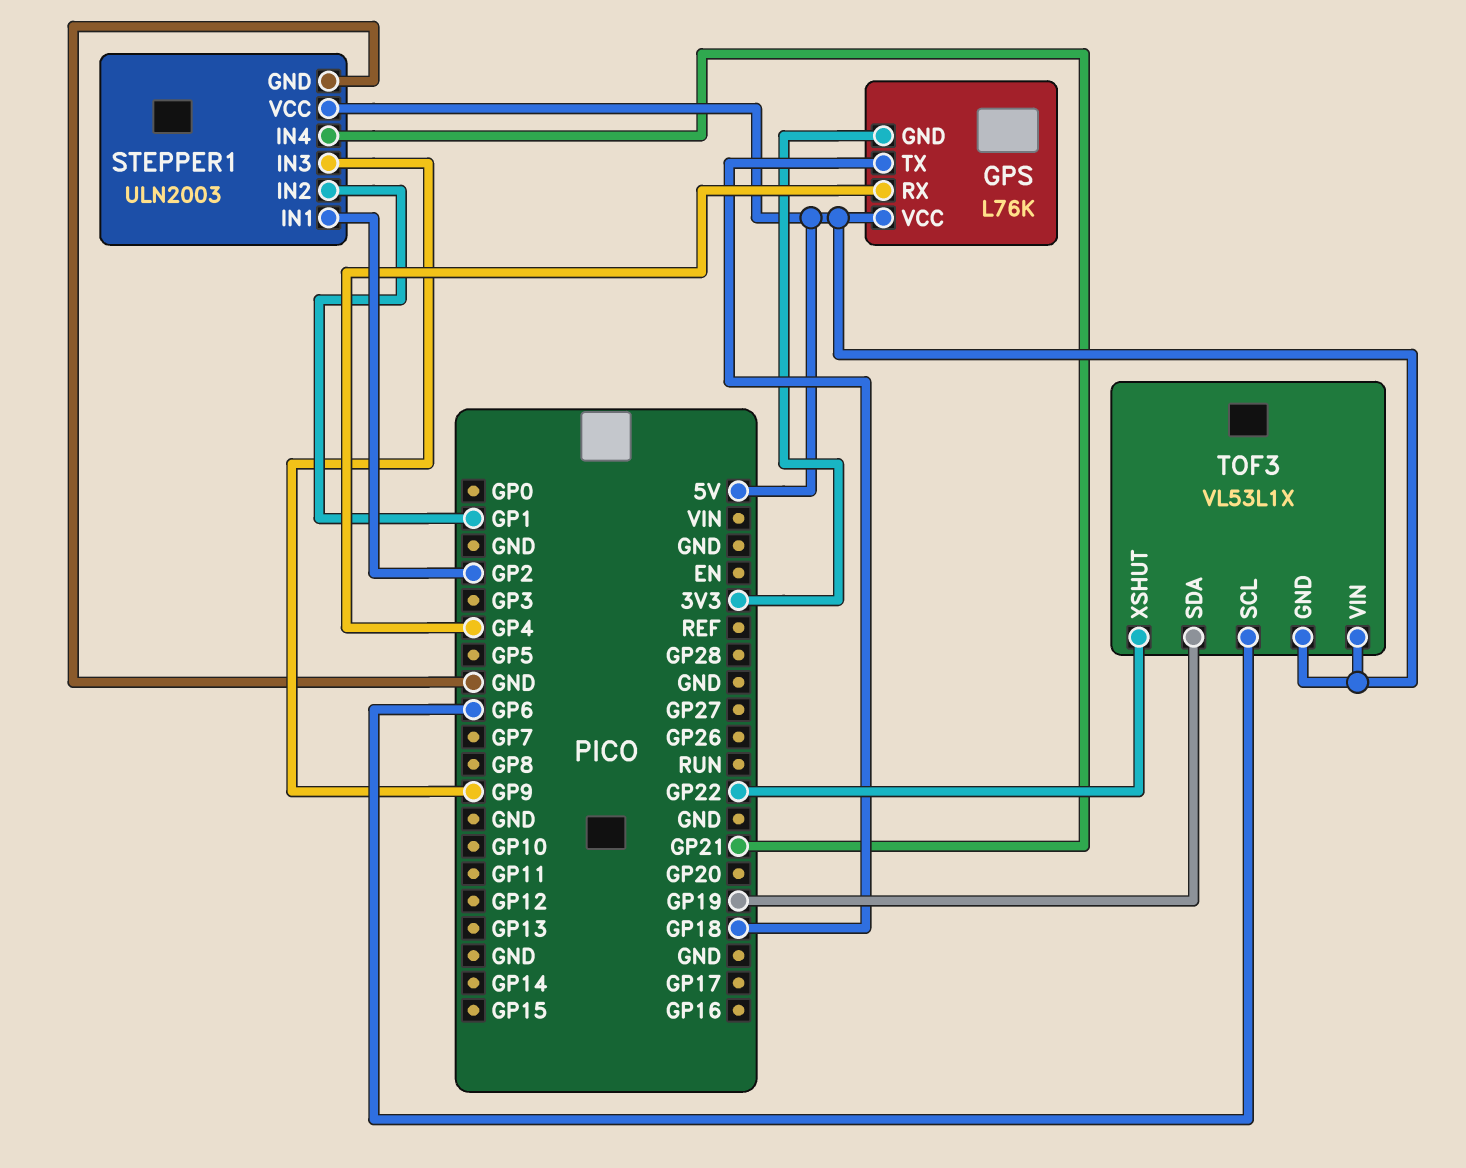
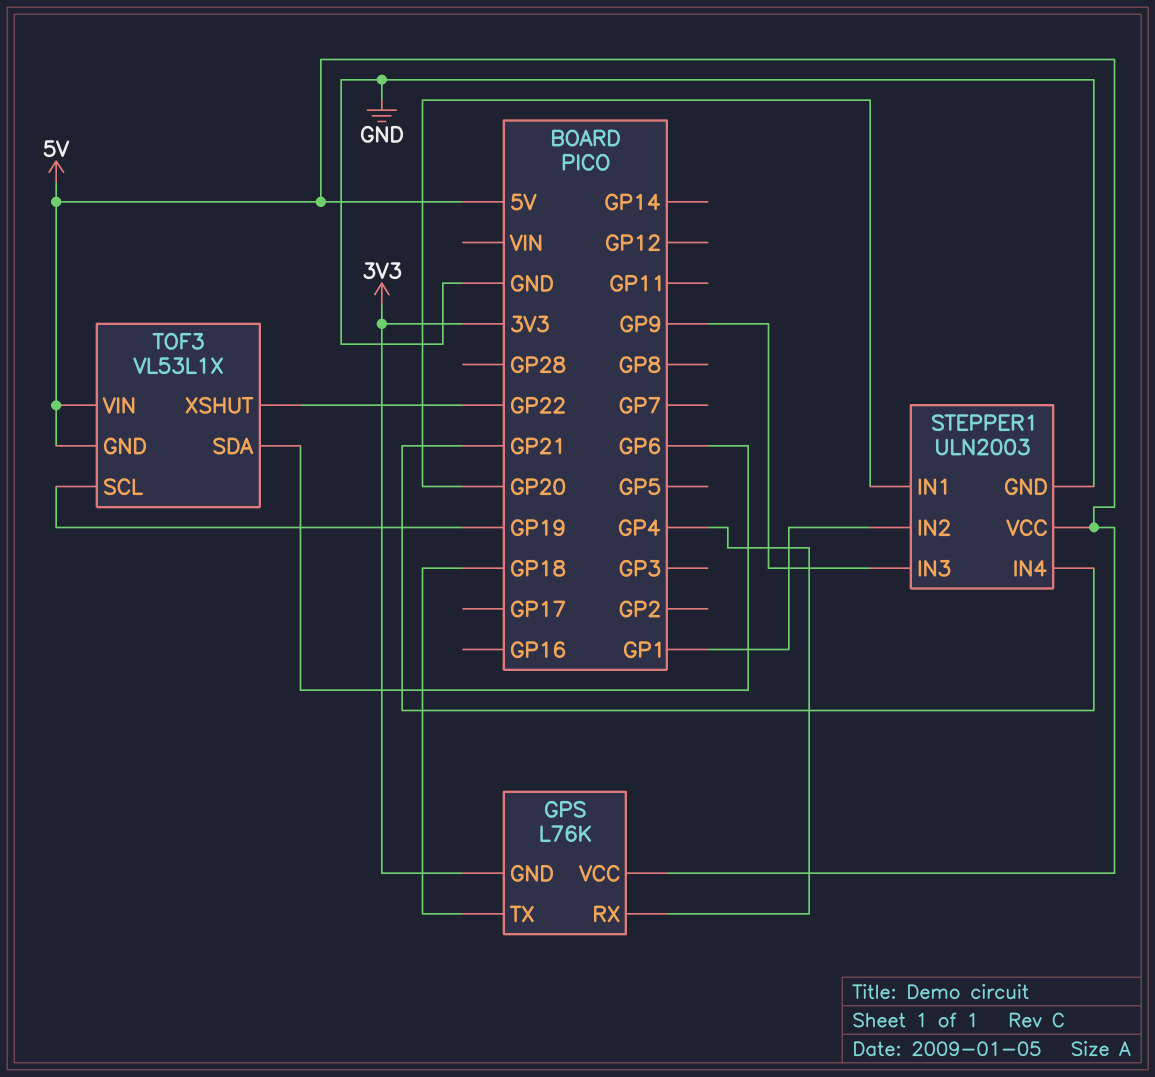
STEPPER1 pin IN1: GP2 -> GP20
TOF3 pin SCL: GP6 -> GP19
TOF3 pin SDA: GP19 -> GP6

